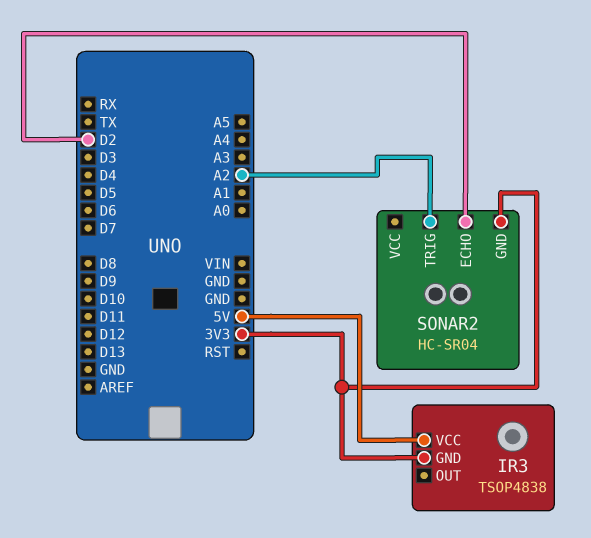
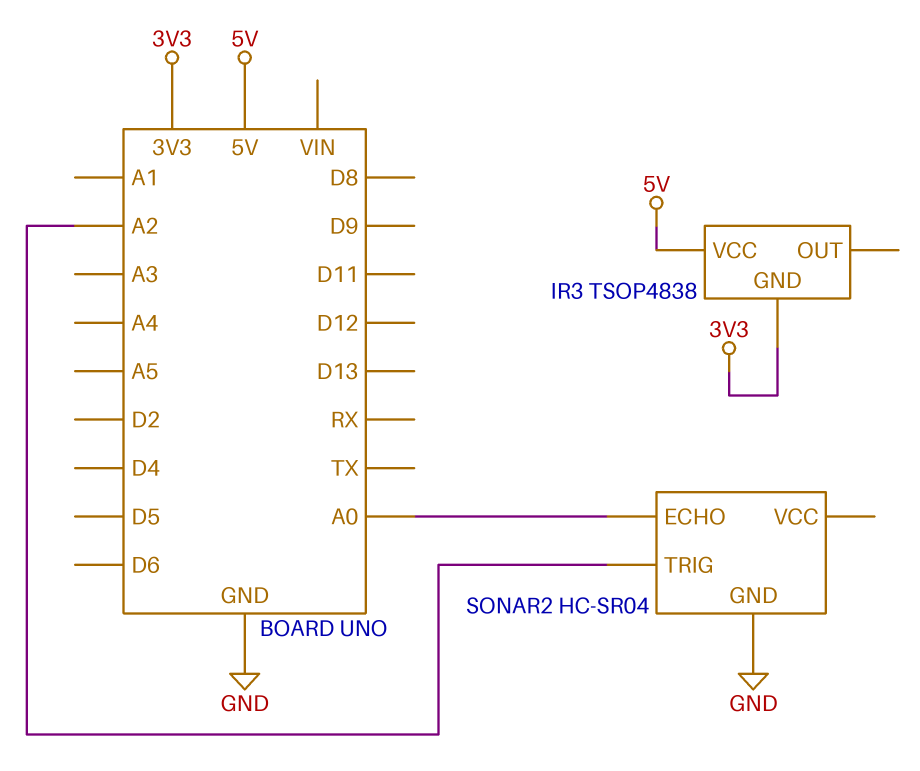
SONAR2 pin ECHO: D2 -> A0
SONAR2 pin GND: 3V3 -> GND

